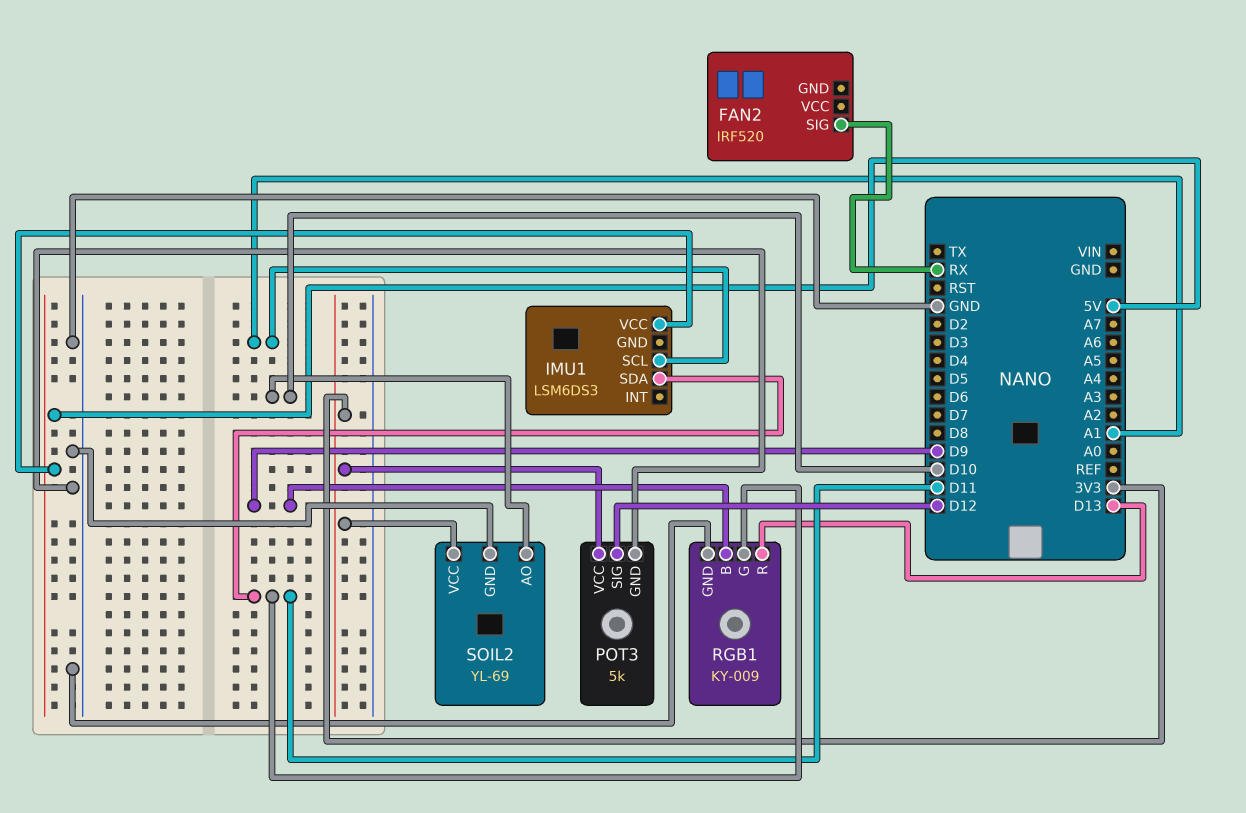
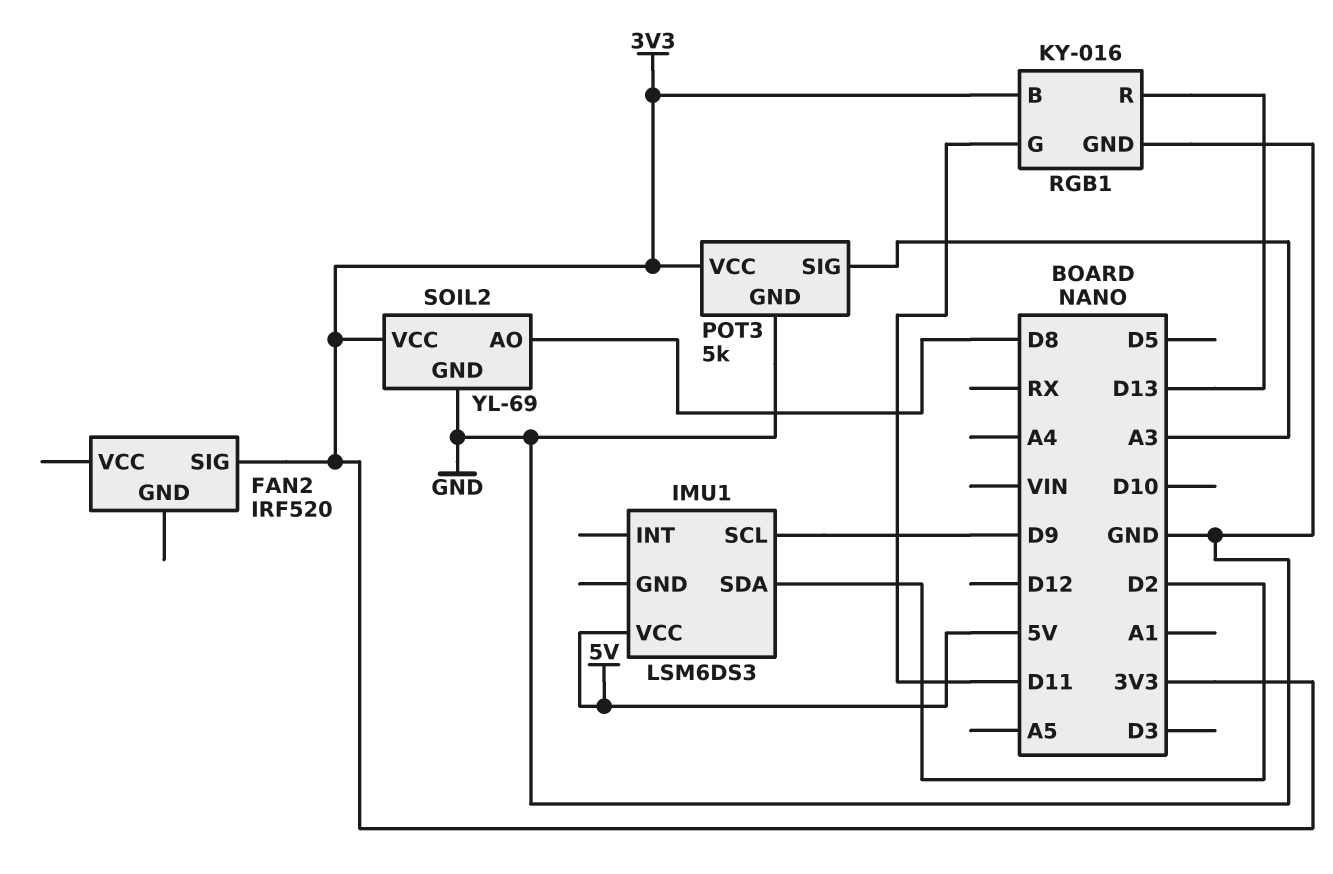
FAN2 pin SIG: RX -> 3V3
IMU1 pin SCL: A1 -> D9
IMU1 pin SDA: D11 -> D2
POT3 pin SIG: D12 -> A3
RGB1: KY-009 -> KY-016
RGB1 pin B: D9 -> 3V3
SOIL2 pin AO: D10 -> D8

